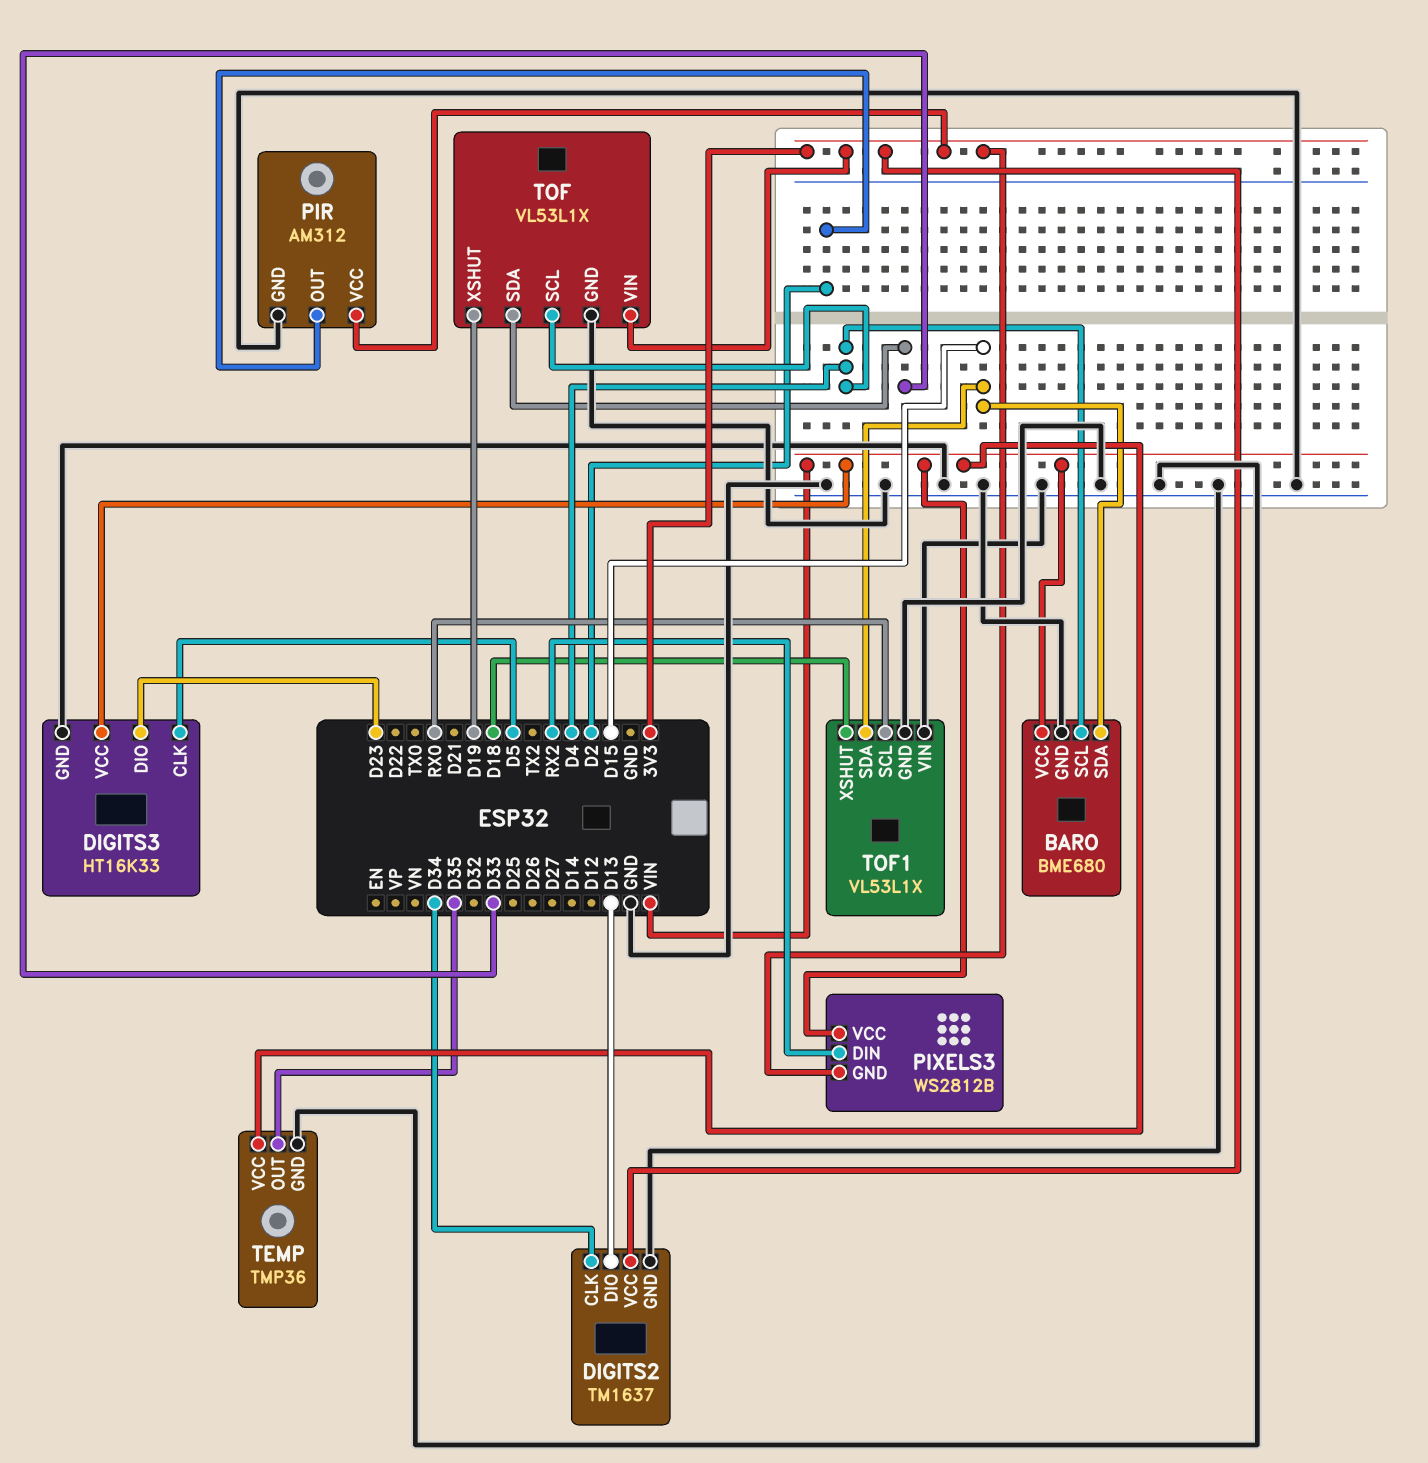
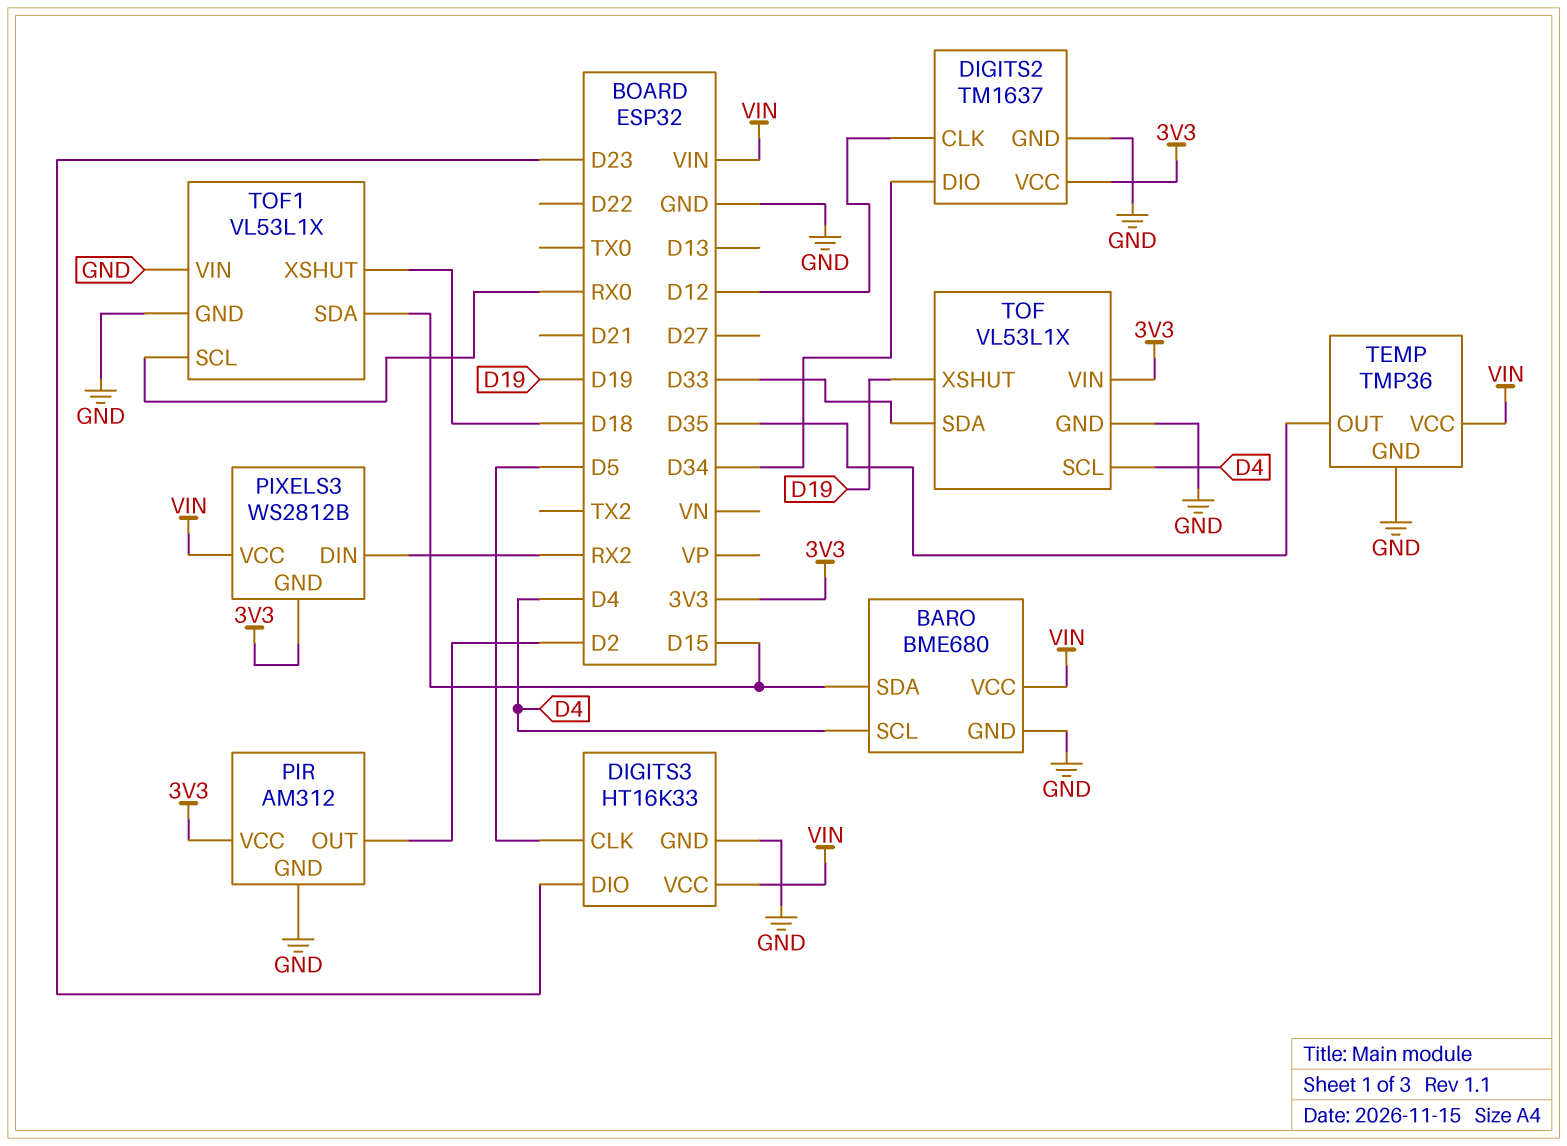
DIGITS2 pin CLK: D34 -> D12
DIGITS2 pin DIO: D13 -> D34

